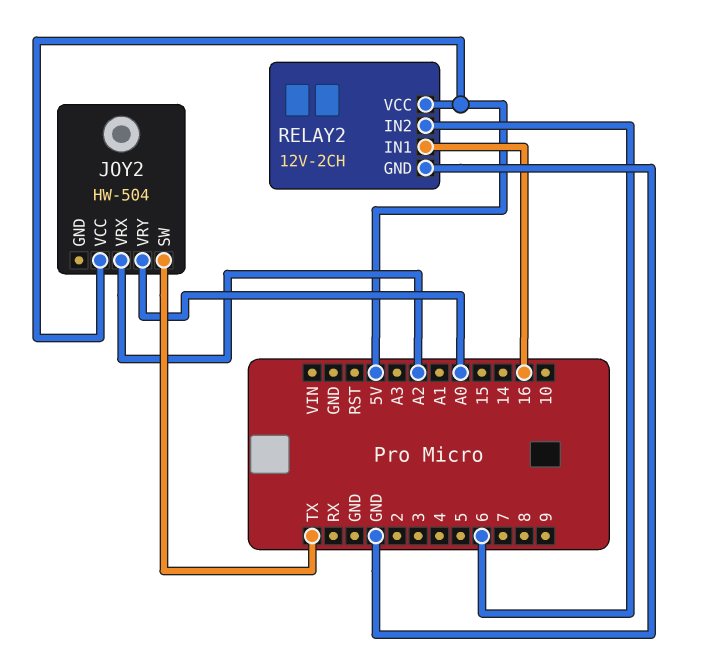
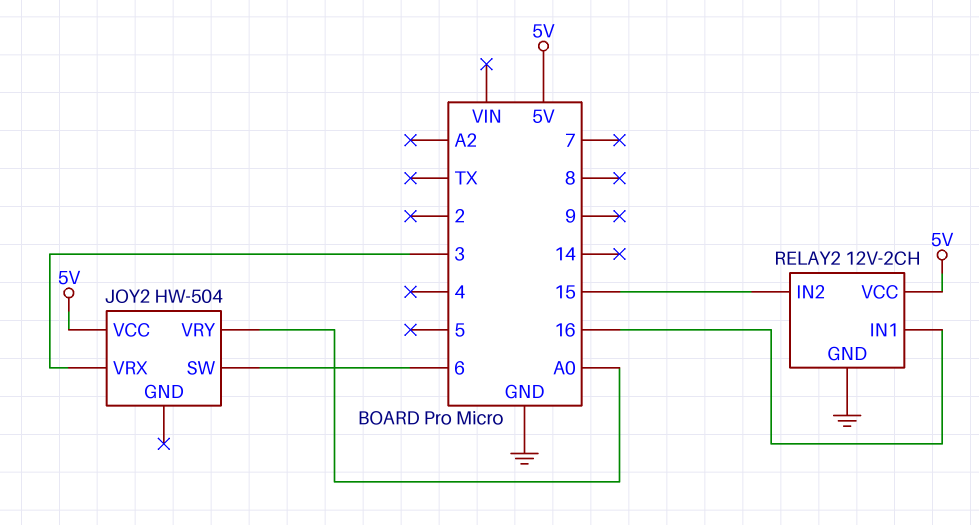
JOY2 pin SW: TX -> 6
JOY2 pin VRX: A2 -> 3
RELAY2 pin IN2: 6 -> 15

